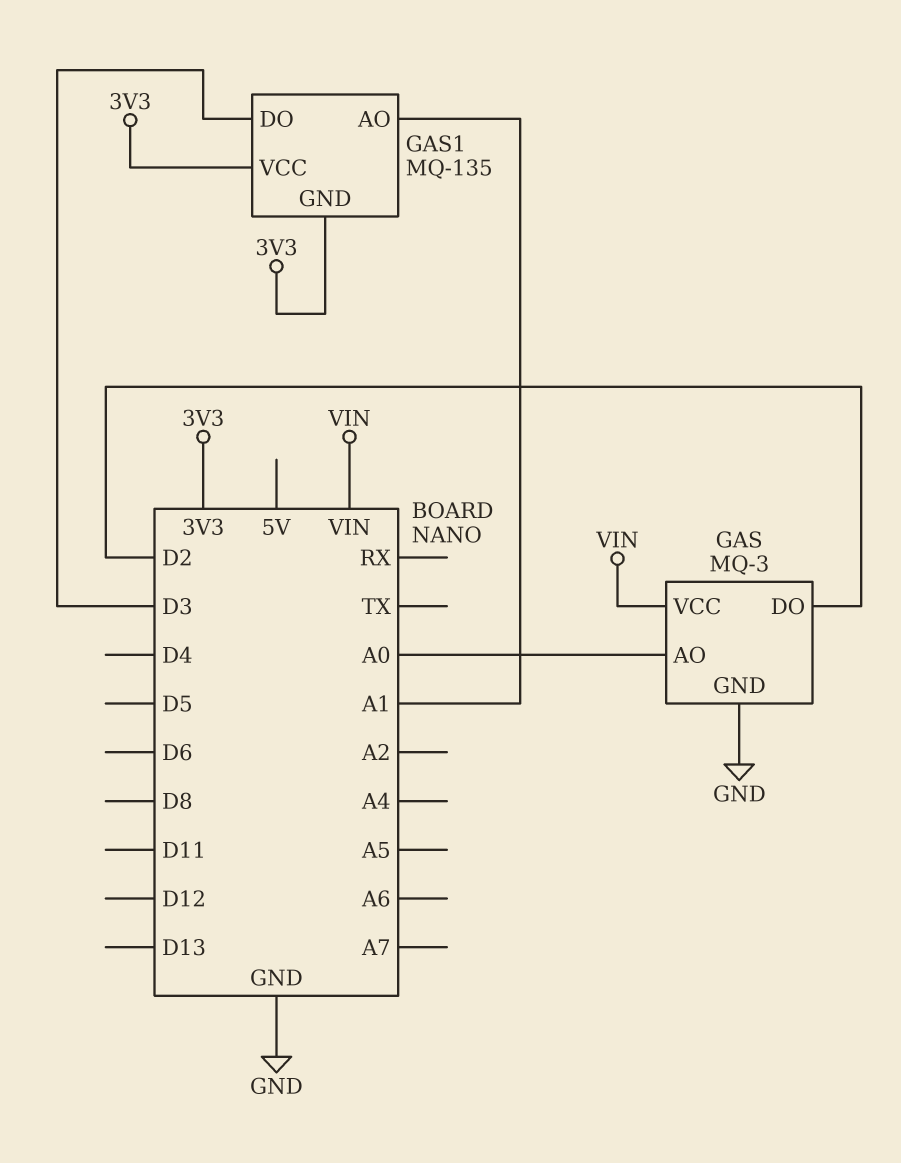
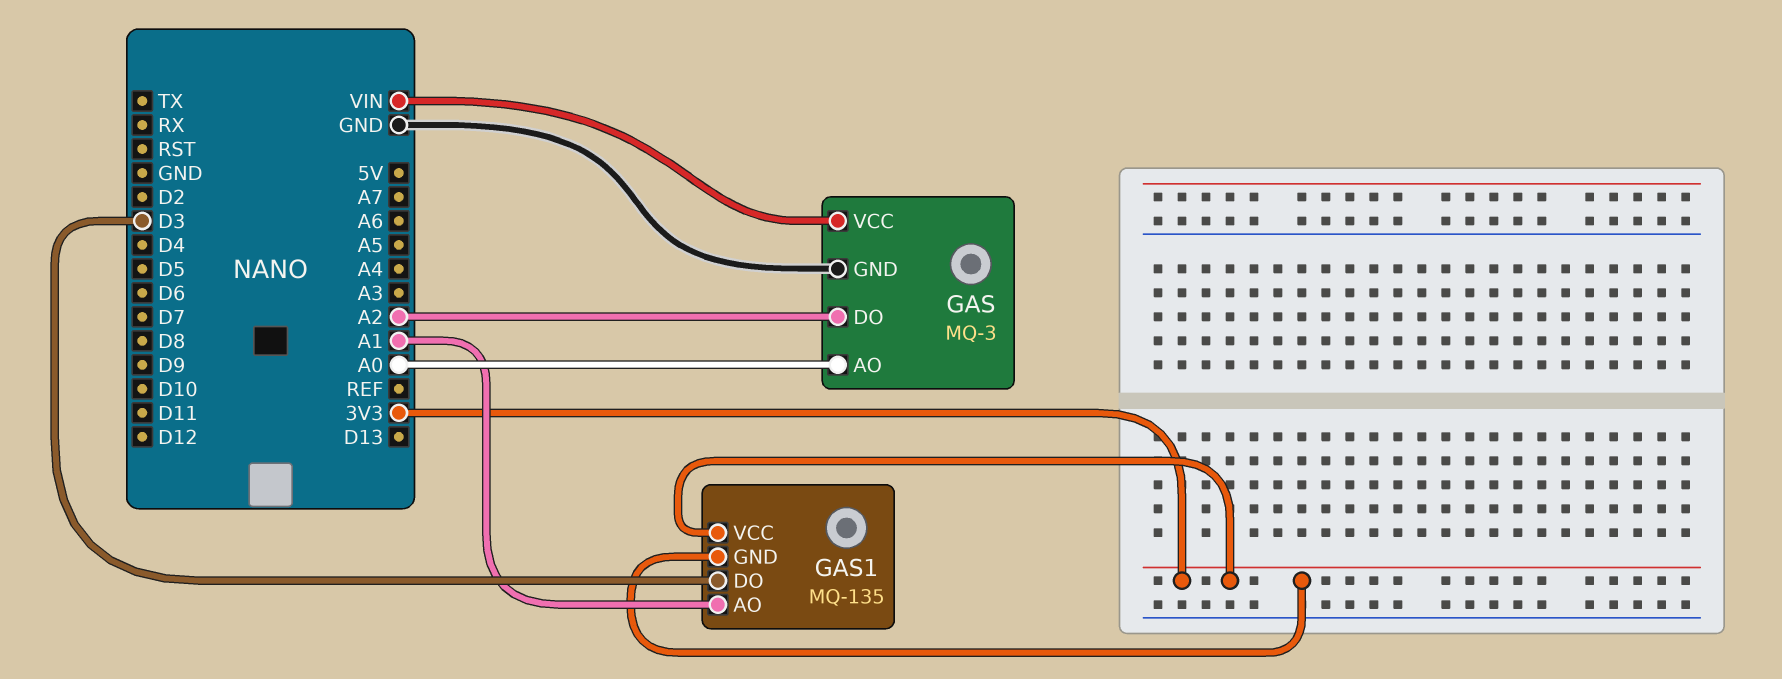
GAS pin DO: D2 -> A2

